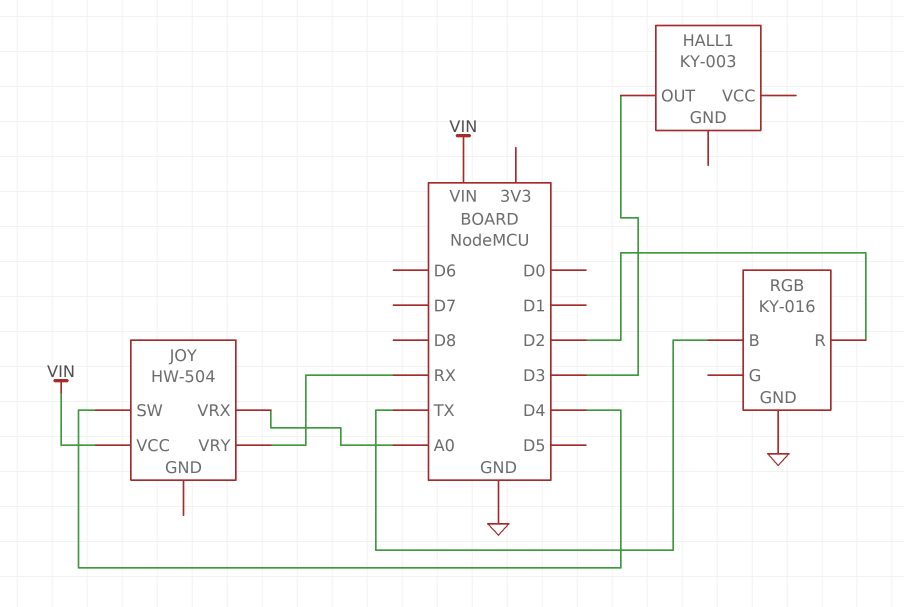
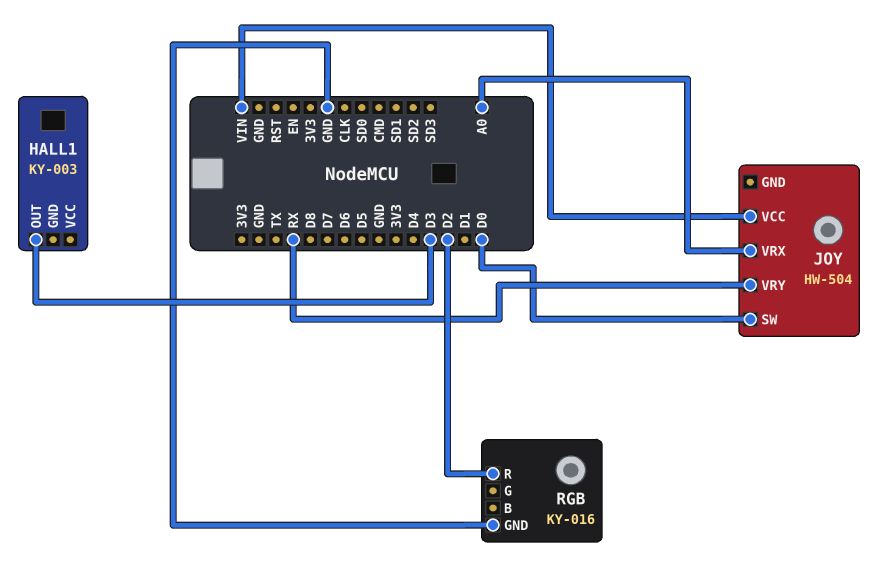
JOY pin SW: D4 -> D0
RGB pin B: TX -> none

